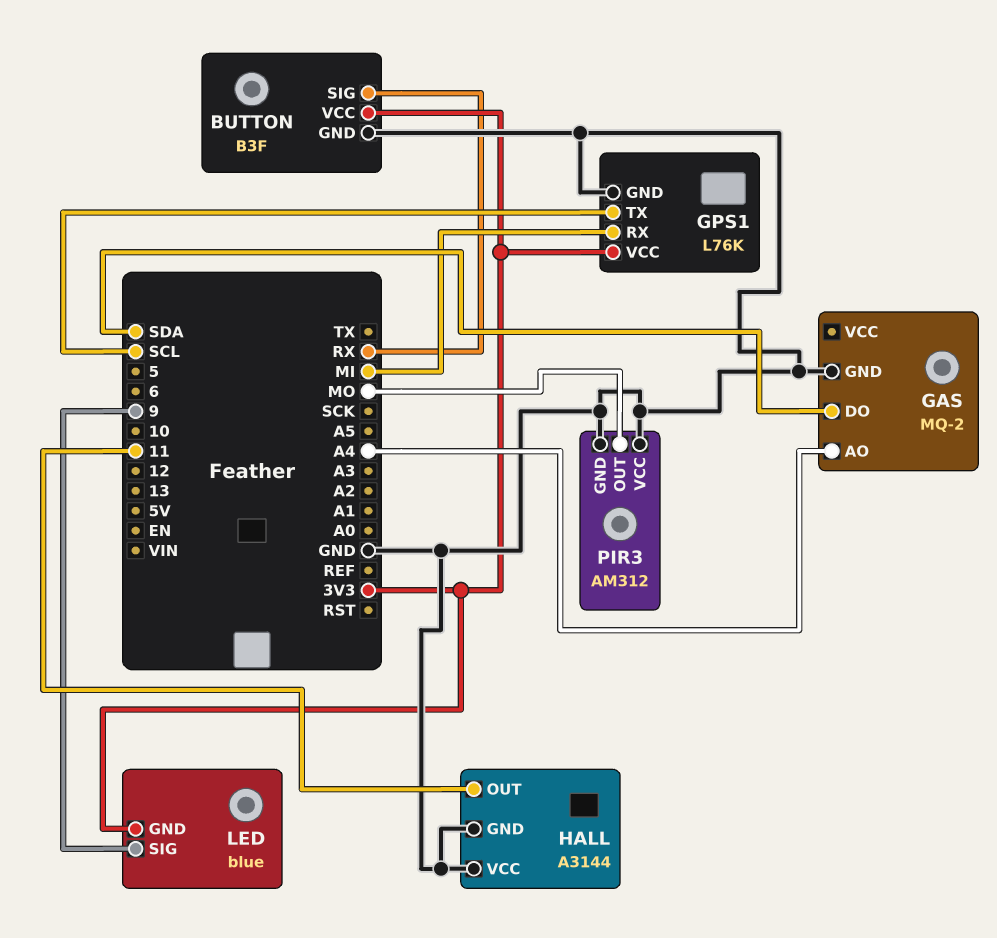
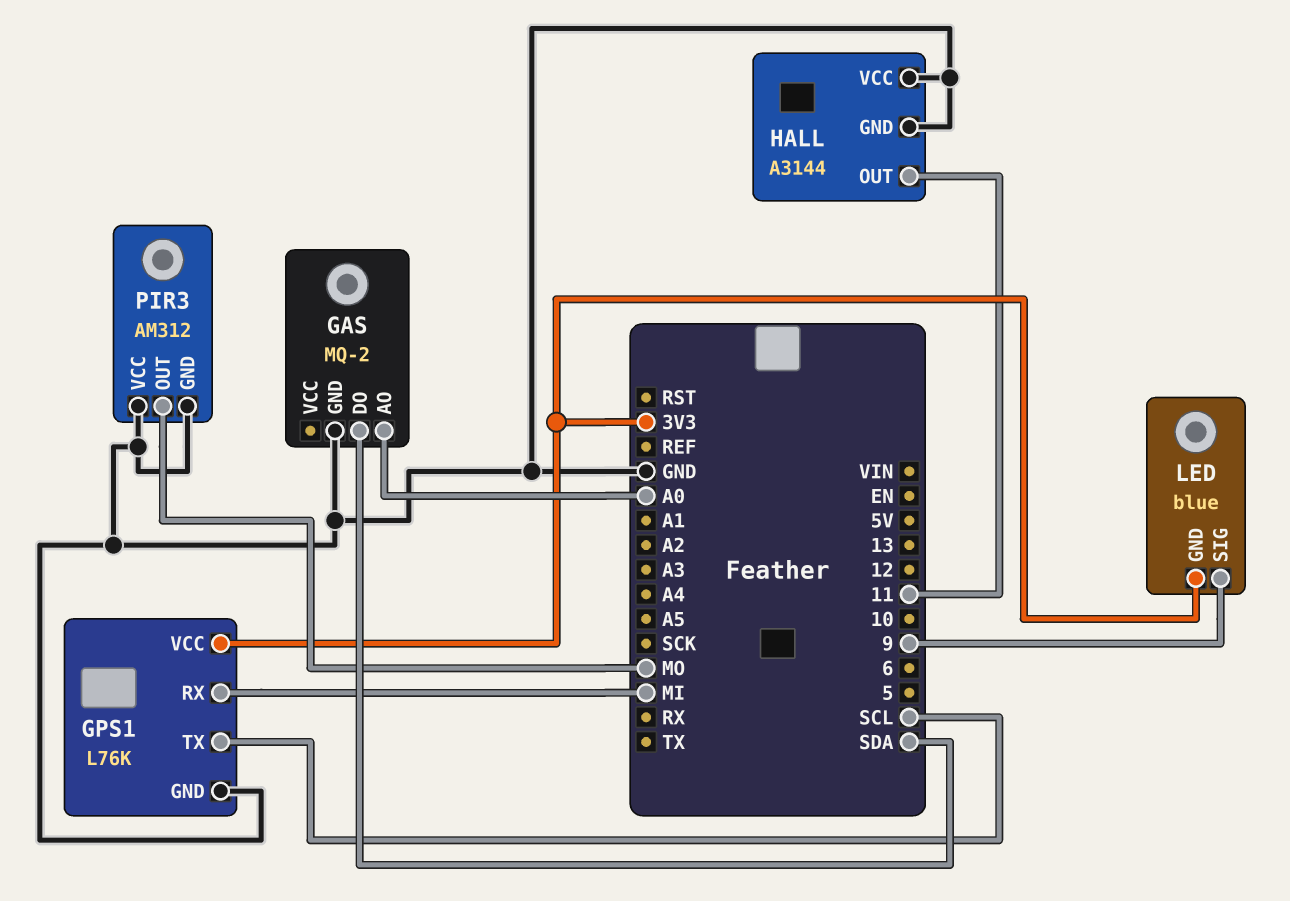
BUTTON: B3F -> none
BUTTON pin GND: GND -> none
BUTTON pin SIG: RX -> none
BUTTON pin VCC: 3V3 -> none
GAS pin AO: A4 -> A0

